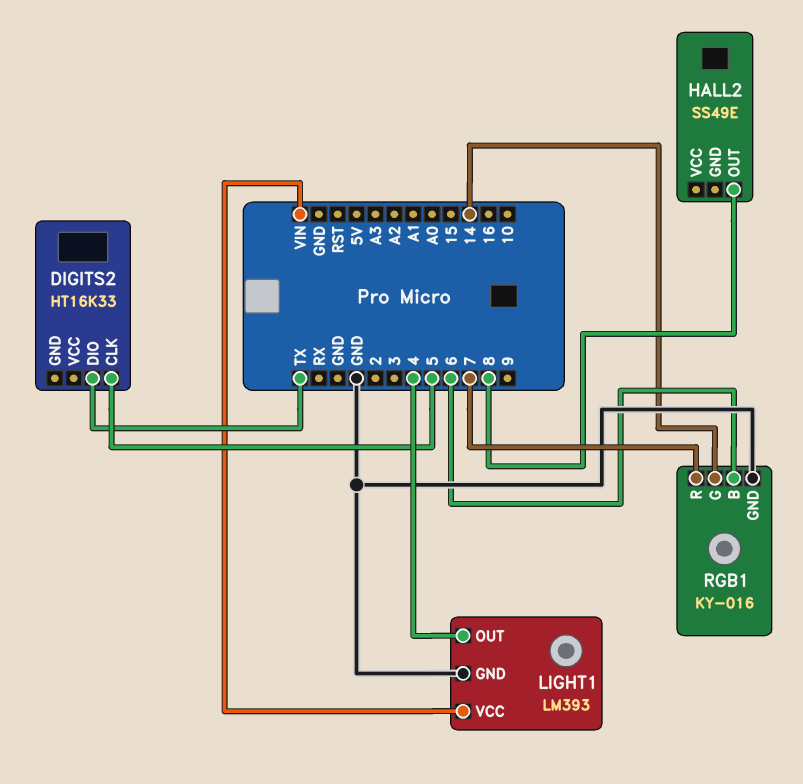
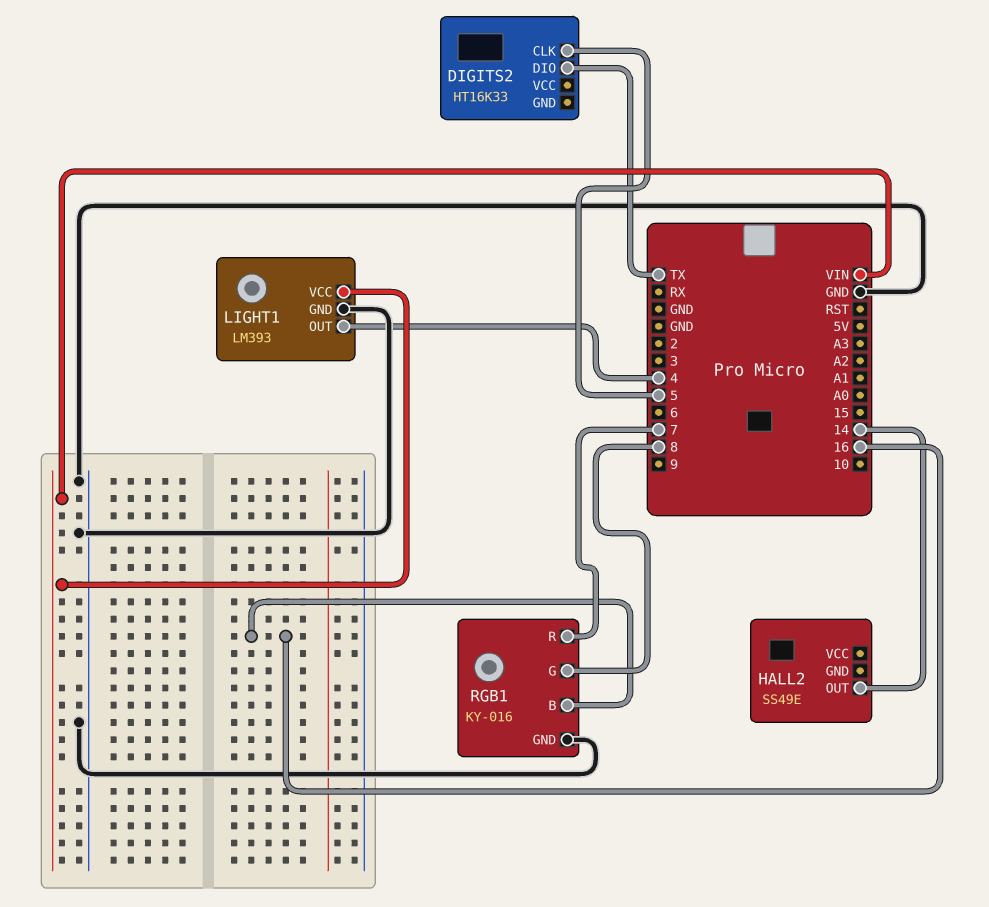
HALL2 pin OUT: 8 -> 14
RGB1 pin B: 6 -> 16
RGB1 pin G: 14 -> 8

